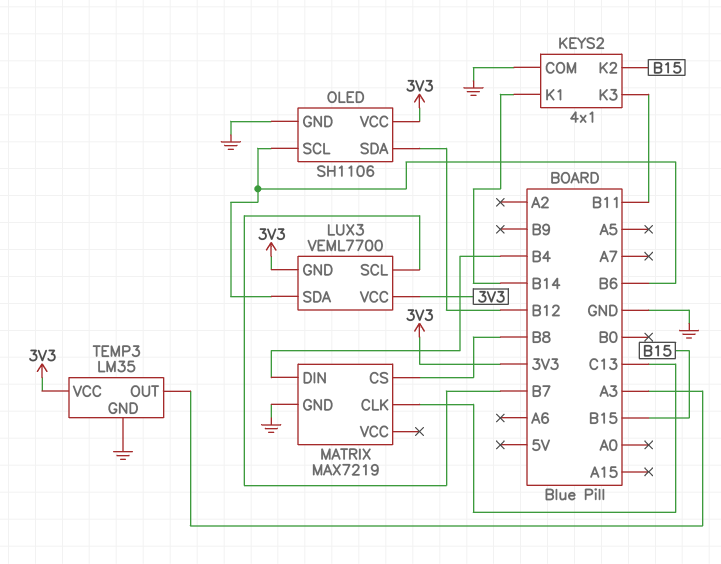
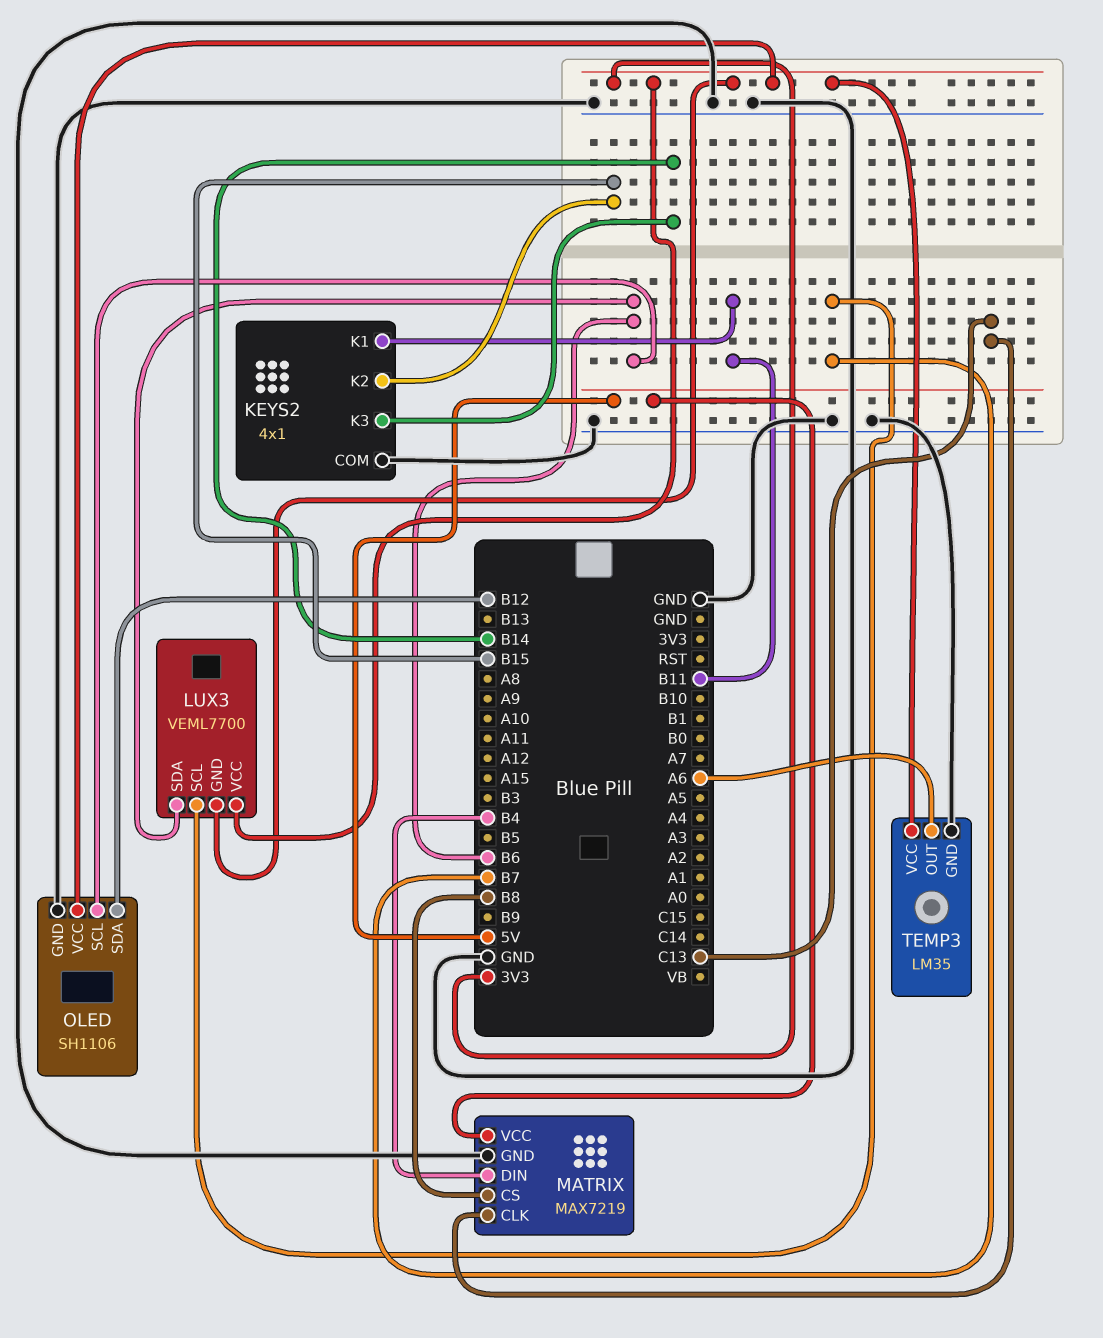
KEYS2 pin K1: B14 -> B11
KEYS2 pin K3: B11 -> B14
MATRIX pin VCC: none -> 5V
TEMP3 pin OUT: A3 -> A6

